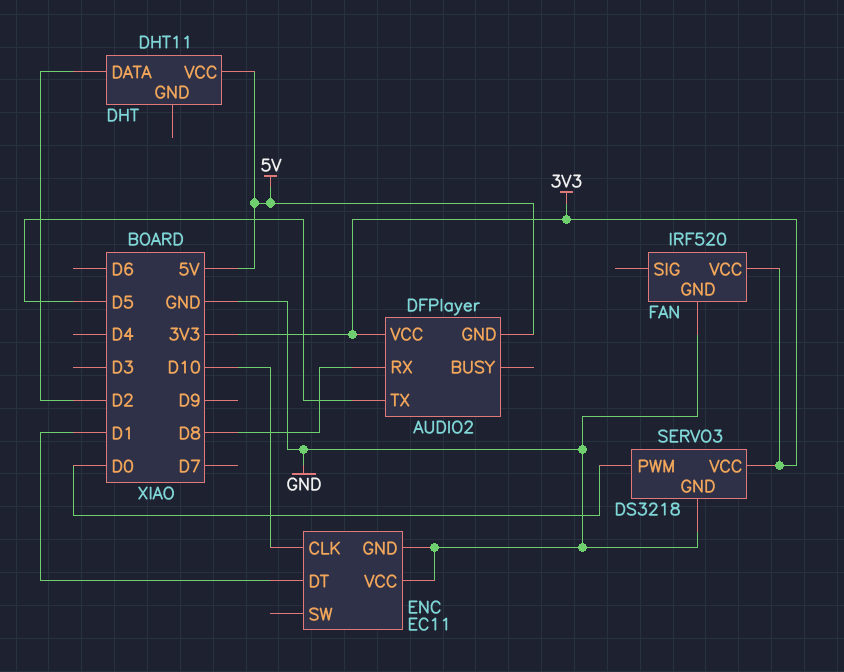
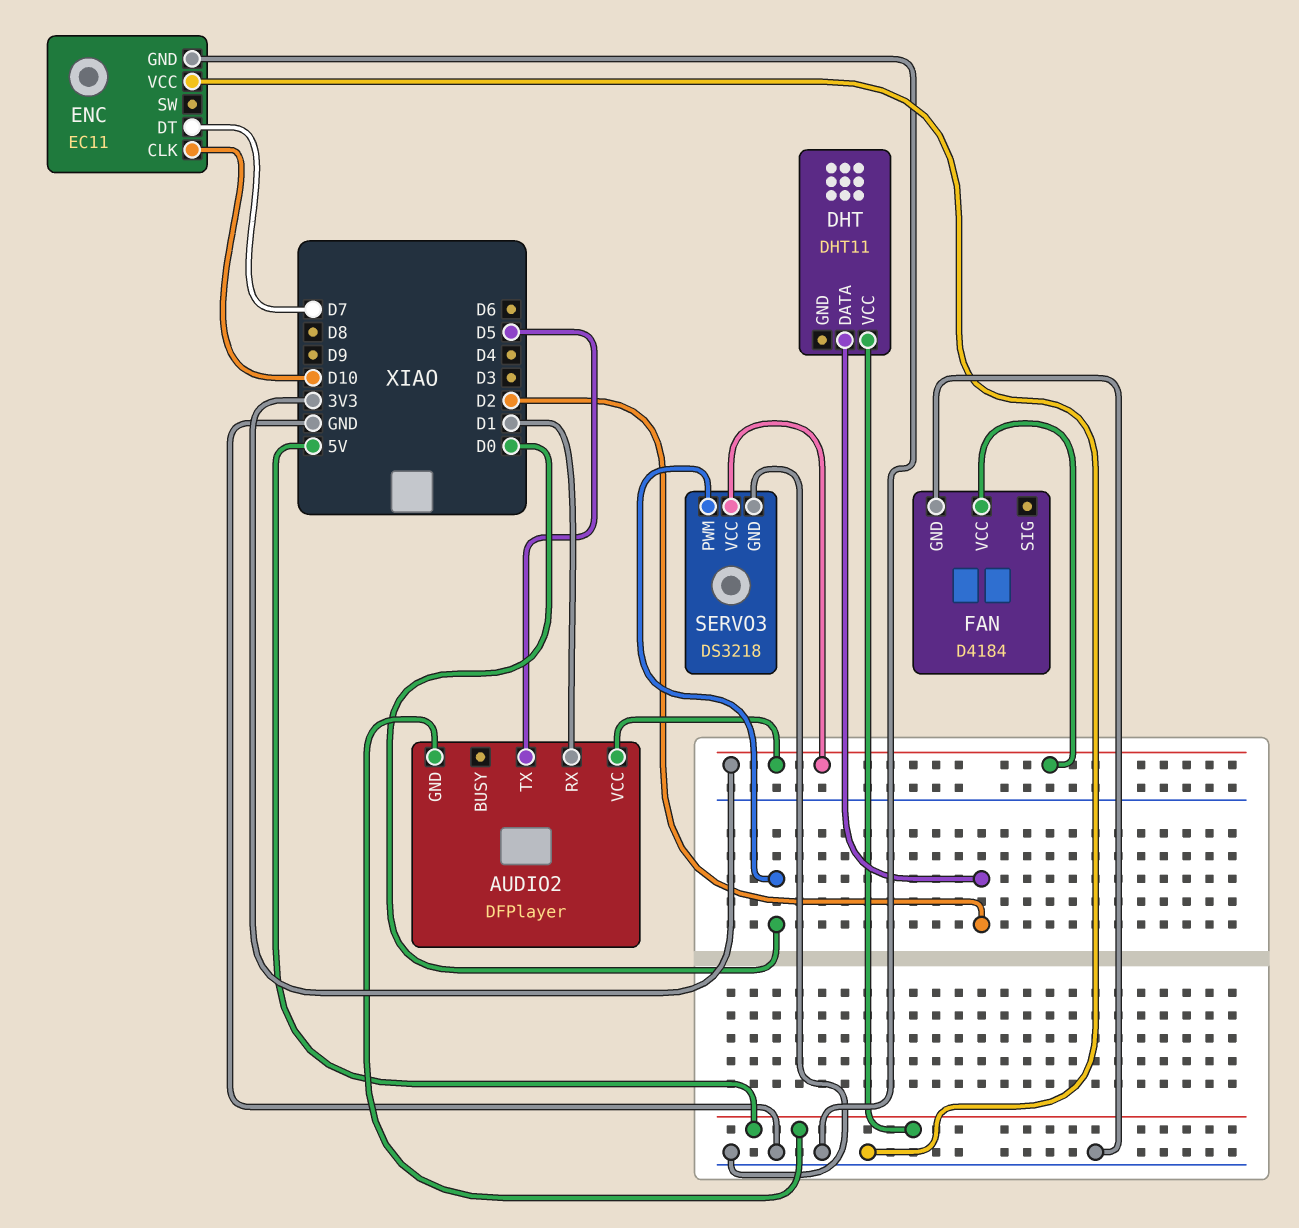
AUDIO2 pin RX: D8 -> D1
ENC pin DT: D1 -> D7
FAN: IRF520 -> D4184

